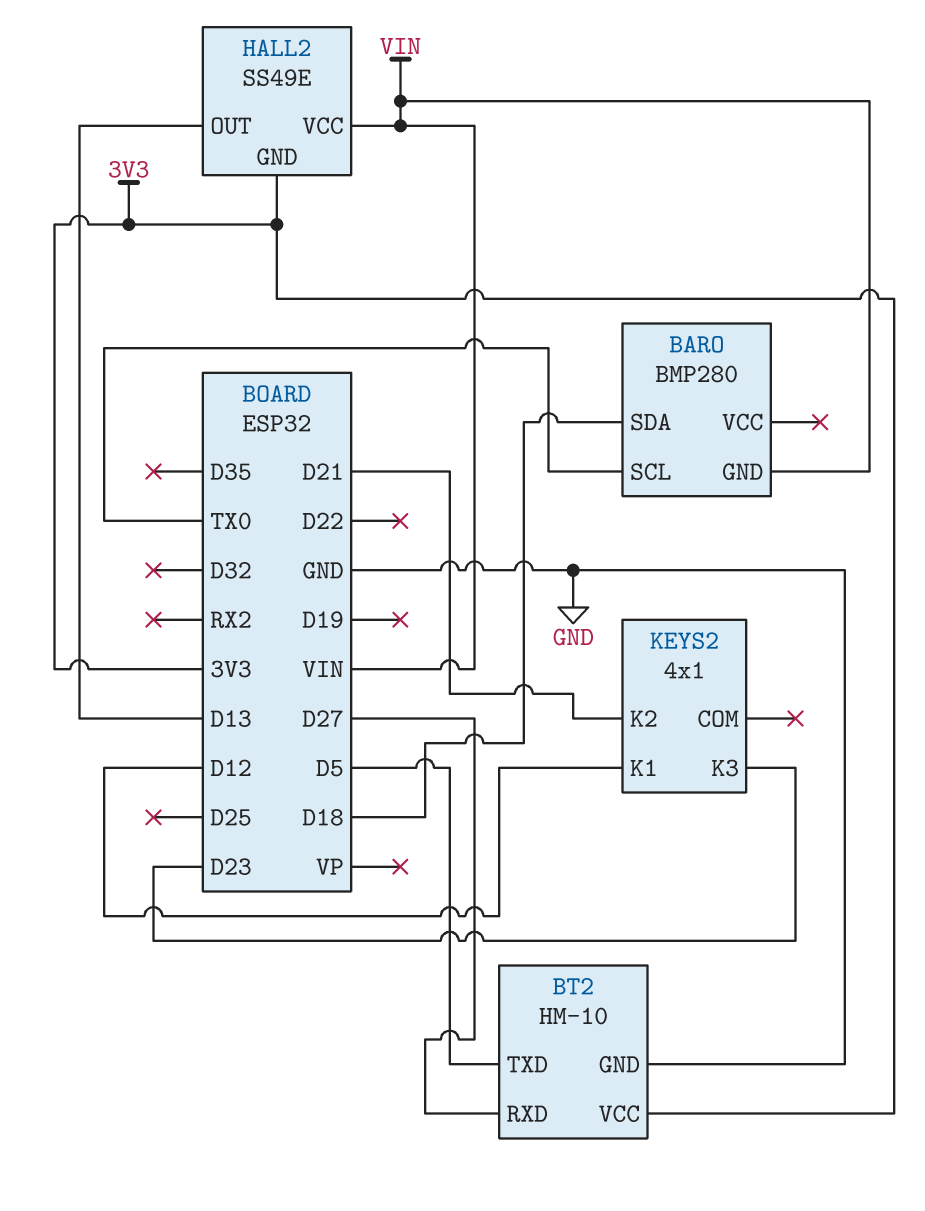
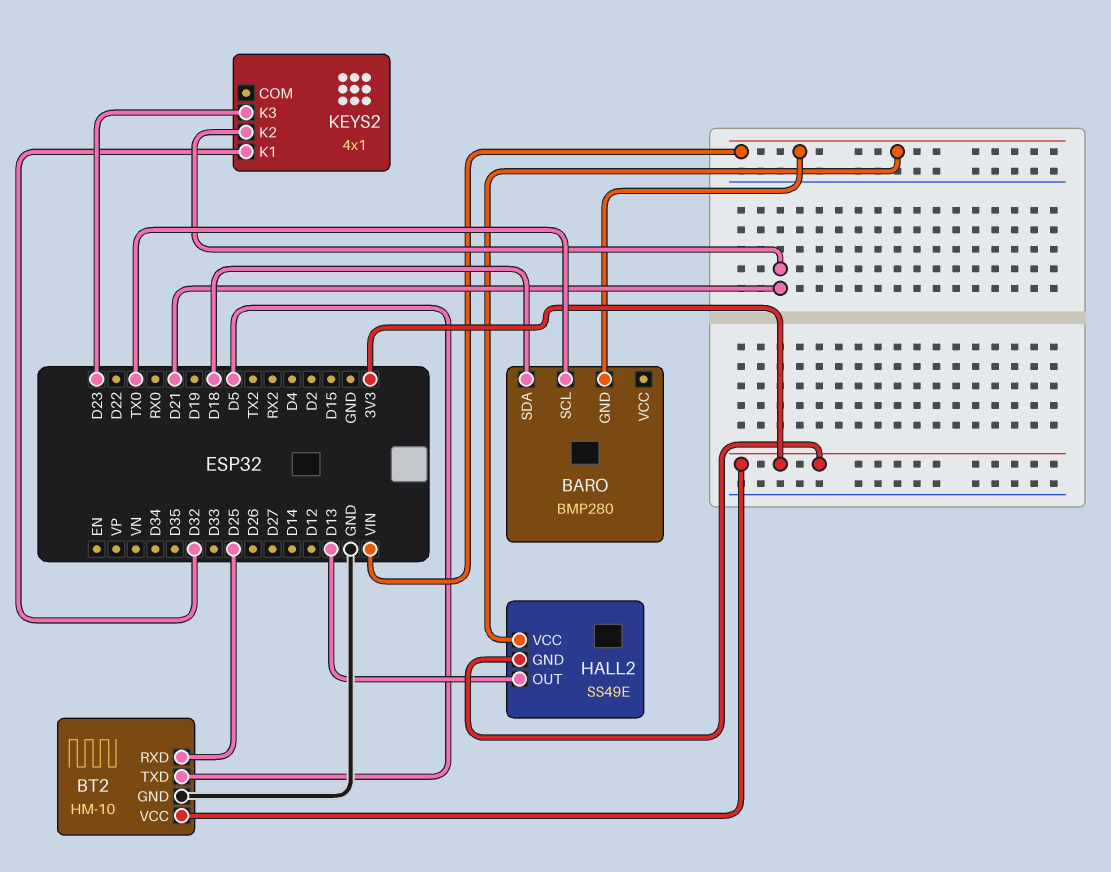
BT2 pin RXD: D27 -> D25
KEYS2 pin K1: D12 -> D32

